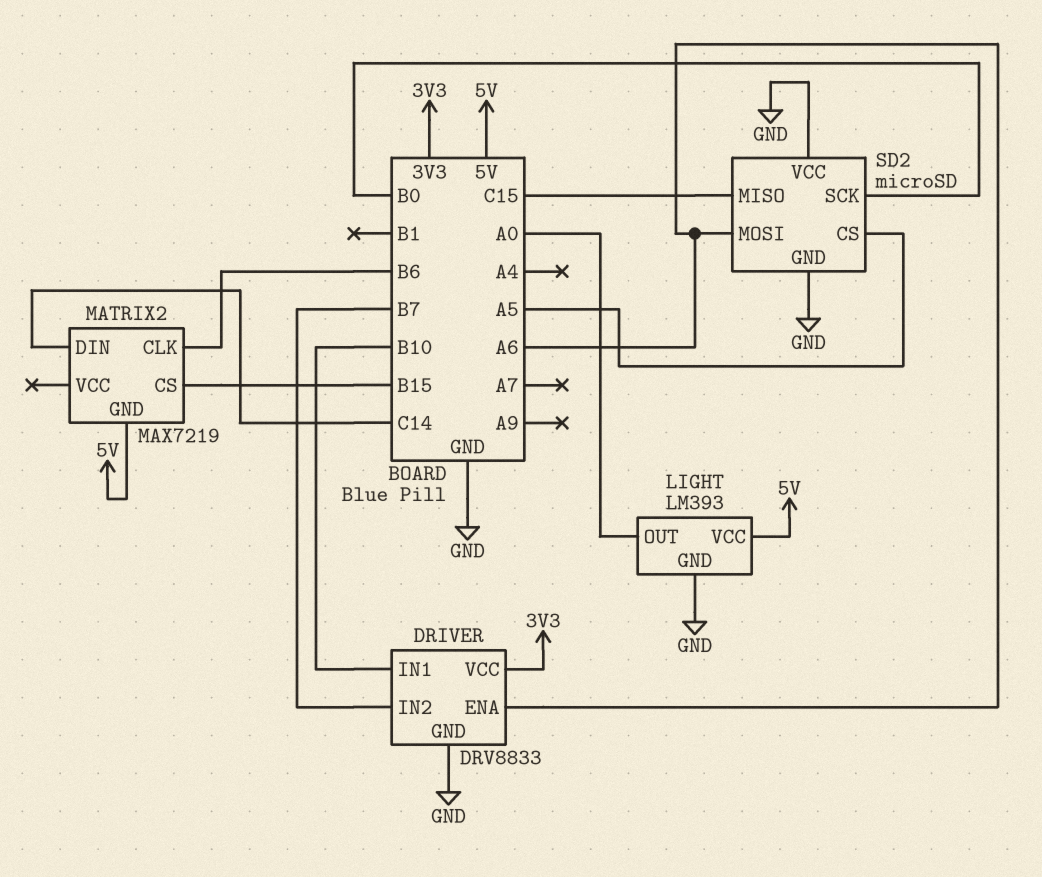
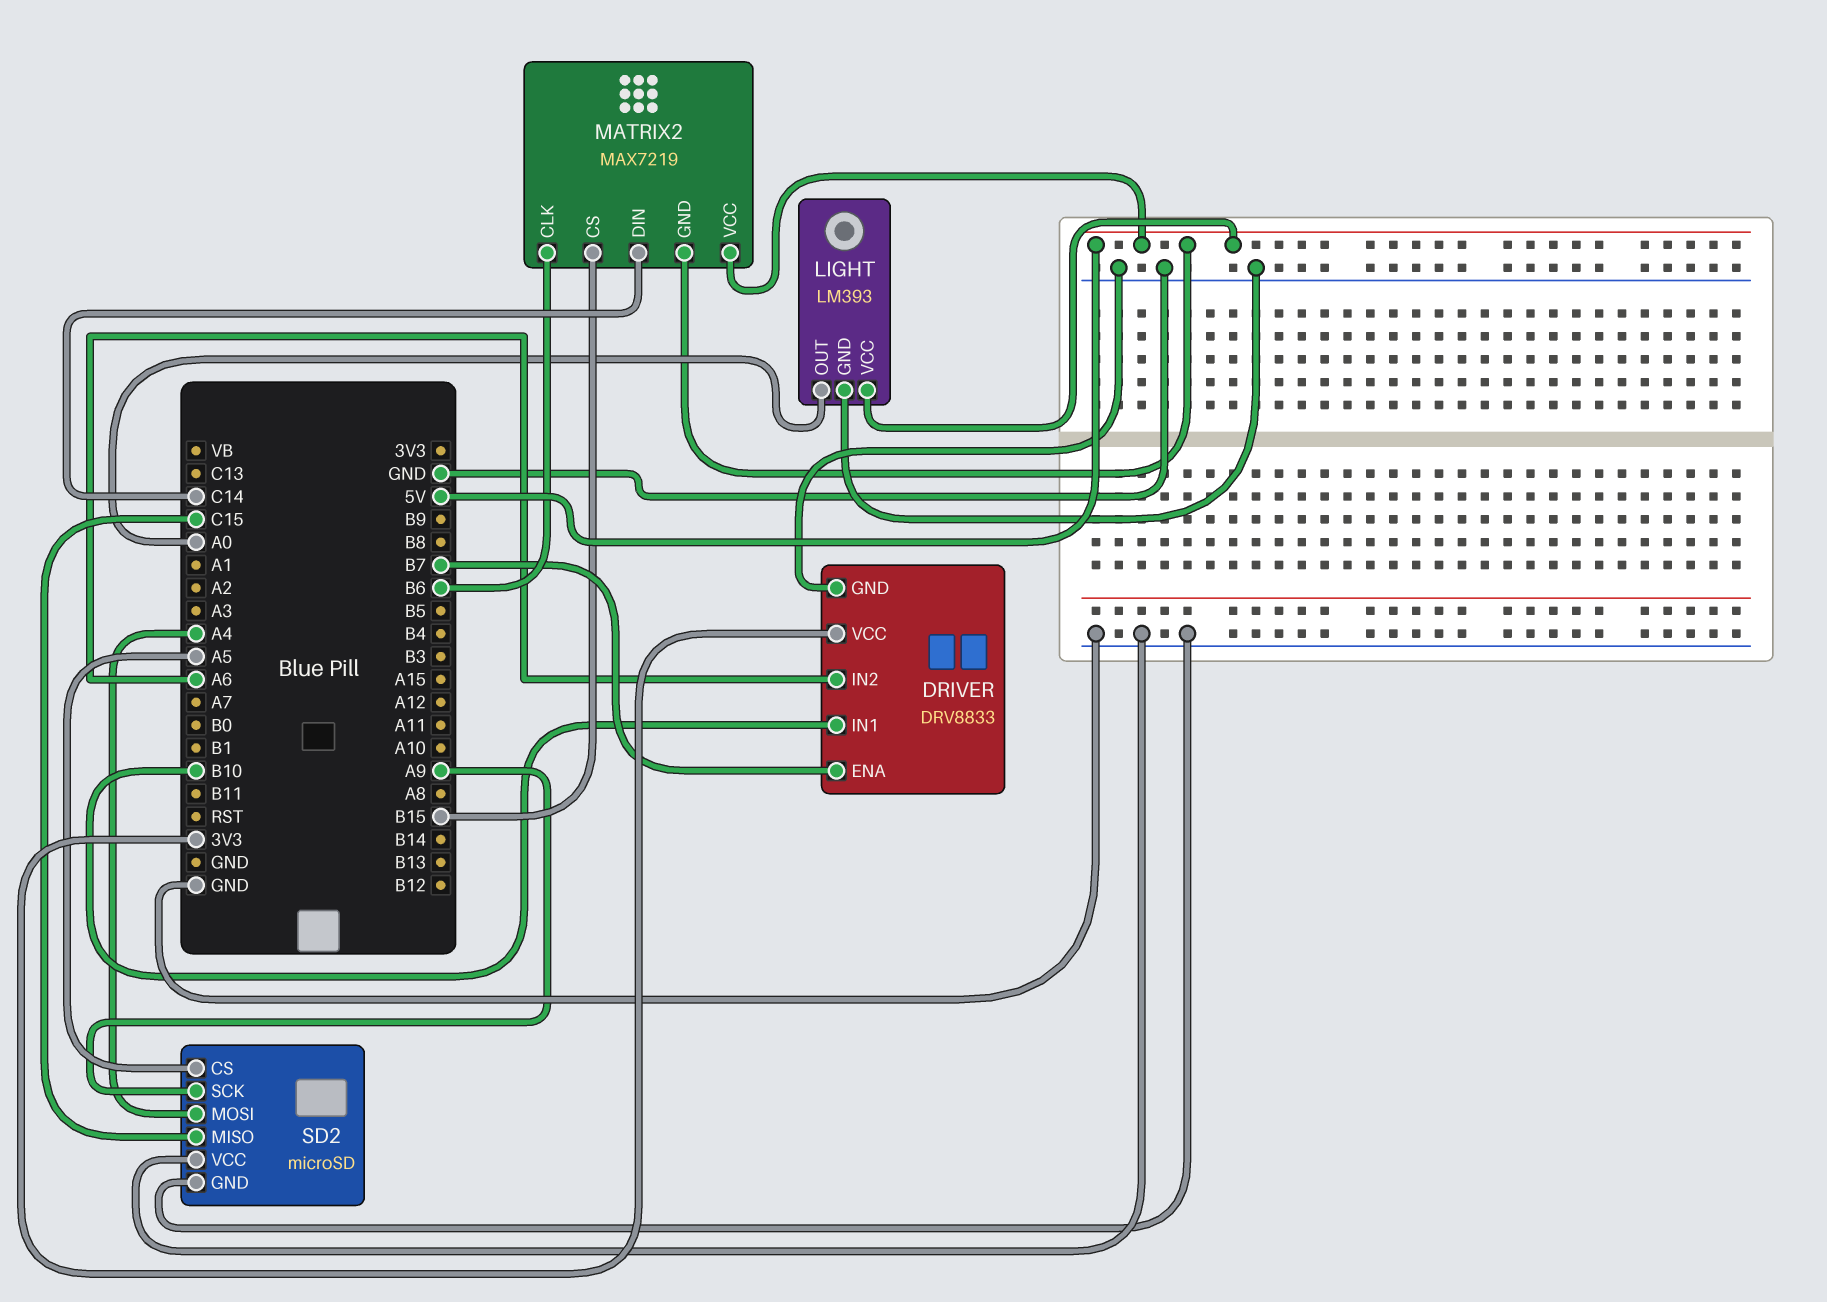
DRIVER pin ENA: A6 -> B7
DRIVER pin IN2: B7 -> A6
MATRIX2 pin VCC: none -> 5V
SD2 pin MOSI: A6 -> A4
SD2 pin SCK: B0 -> A9

